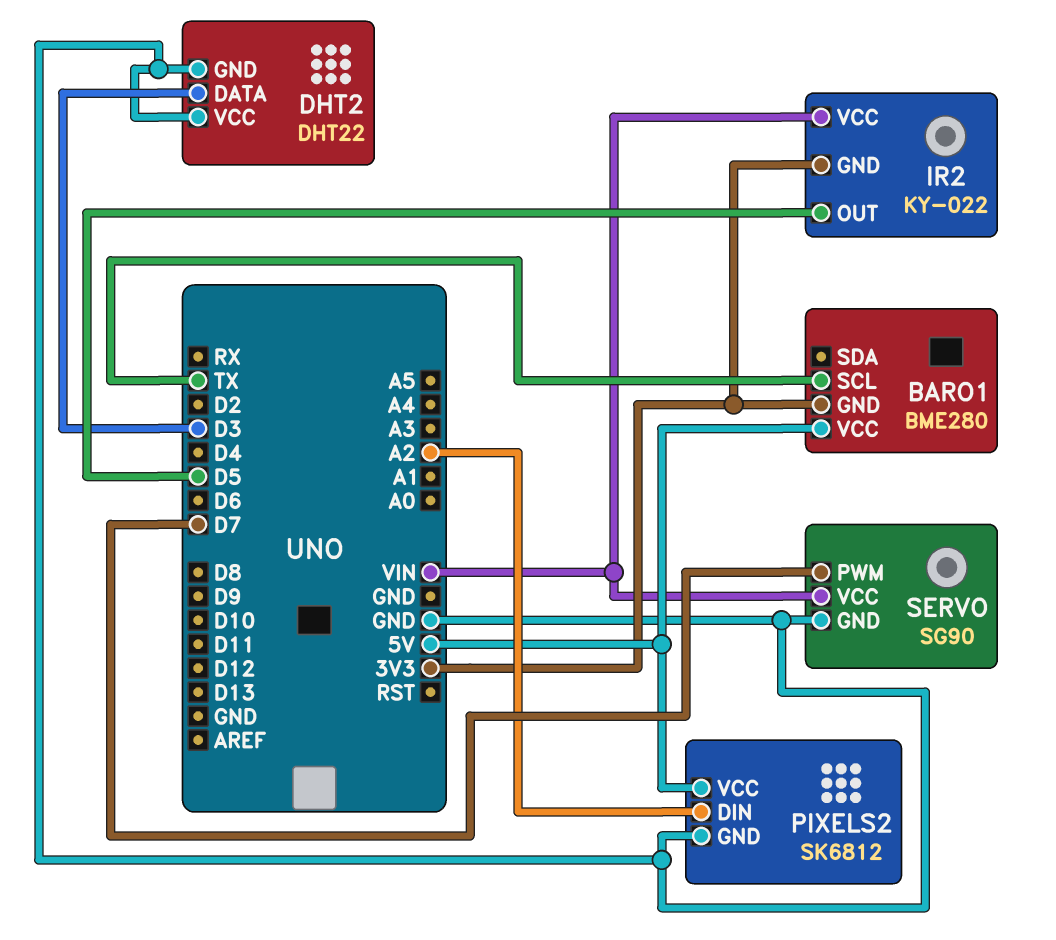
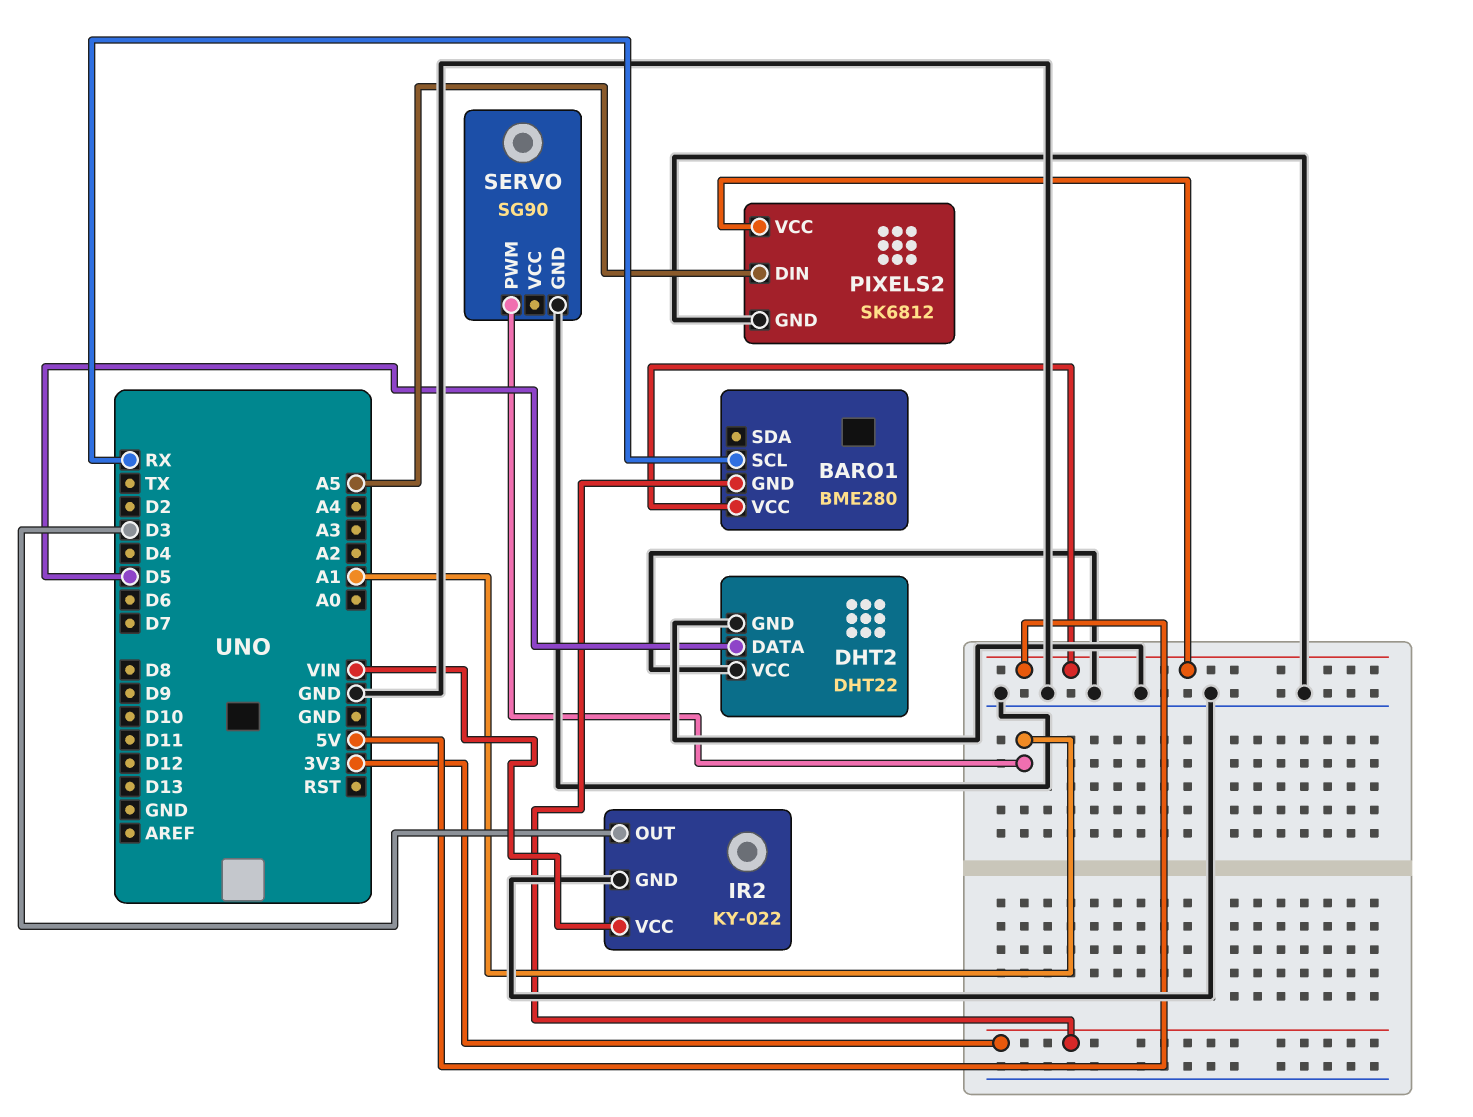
BARO1 pin SCL: TX -> RX
DHT2 pin DATA: D3 -> D5
IR2 pin GND: 3V3 -> GND
IR2 pin OUT: D5 -> D3
PIXELS2 pin DIN: A2 -> A5
SERVO pin PWM: D7 -> A1
SERVO pin VCC: VIN -> none

